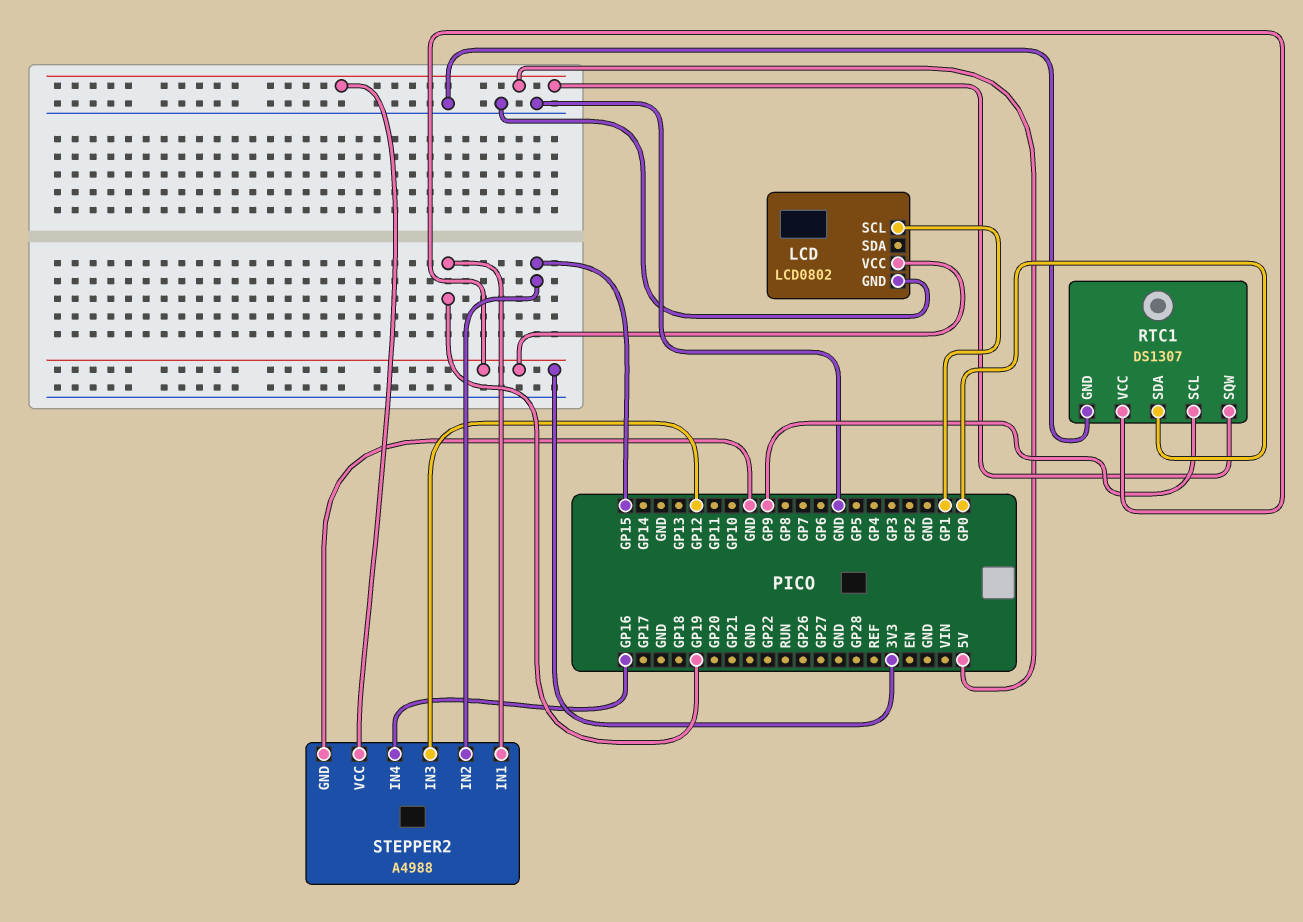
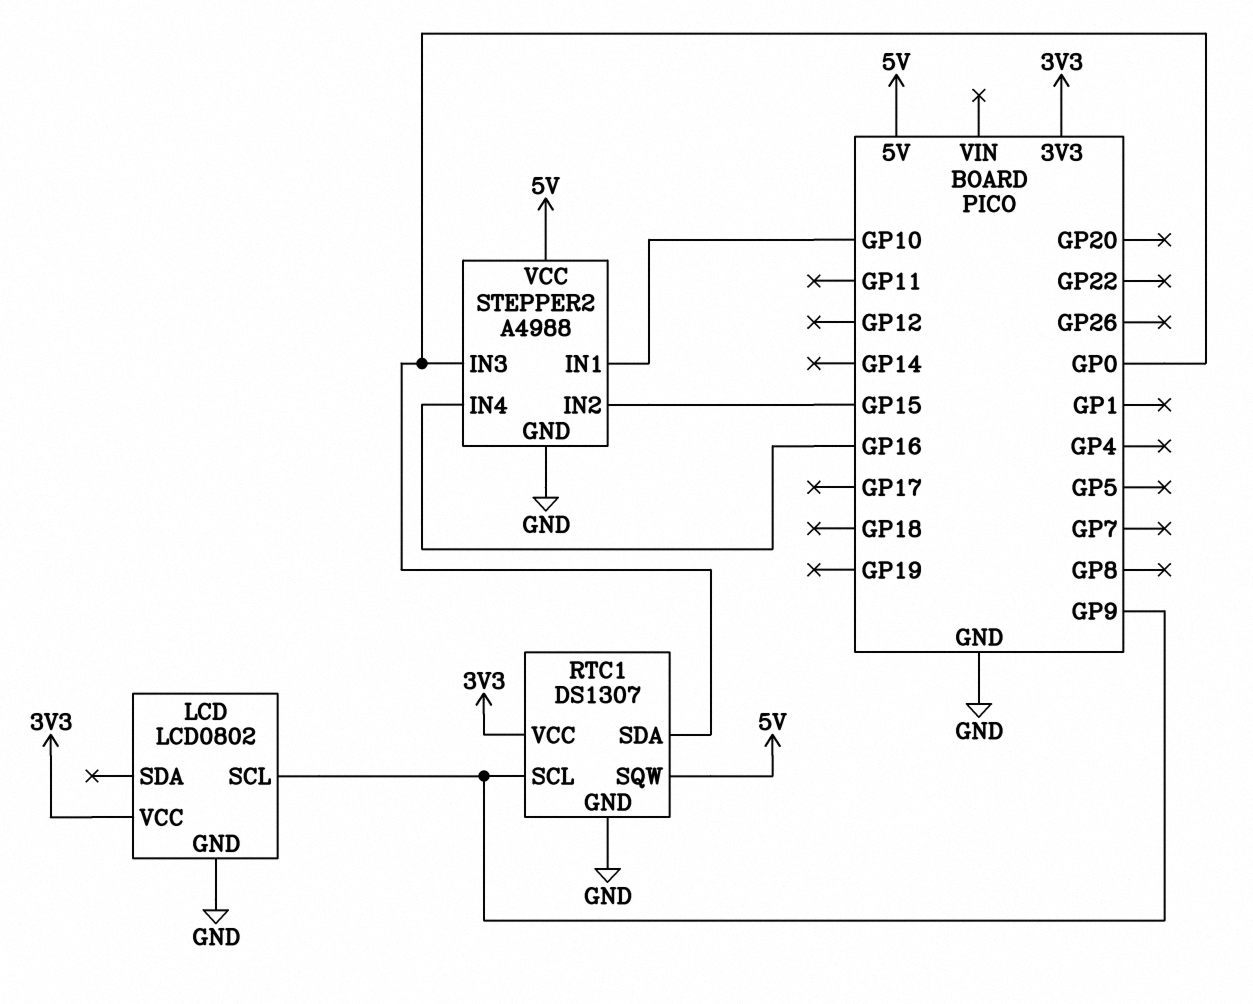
LCD pin SCL: GP1 -> GP9
STEPPER2 pin IN1: GP19 -> GP10
STEPPER2 pin IN3: GP12 -> GP0

